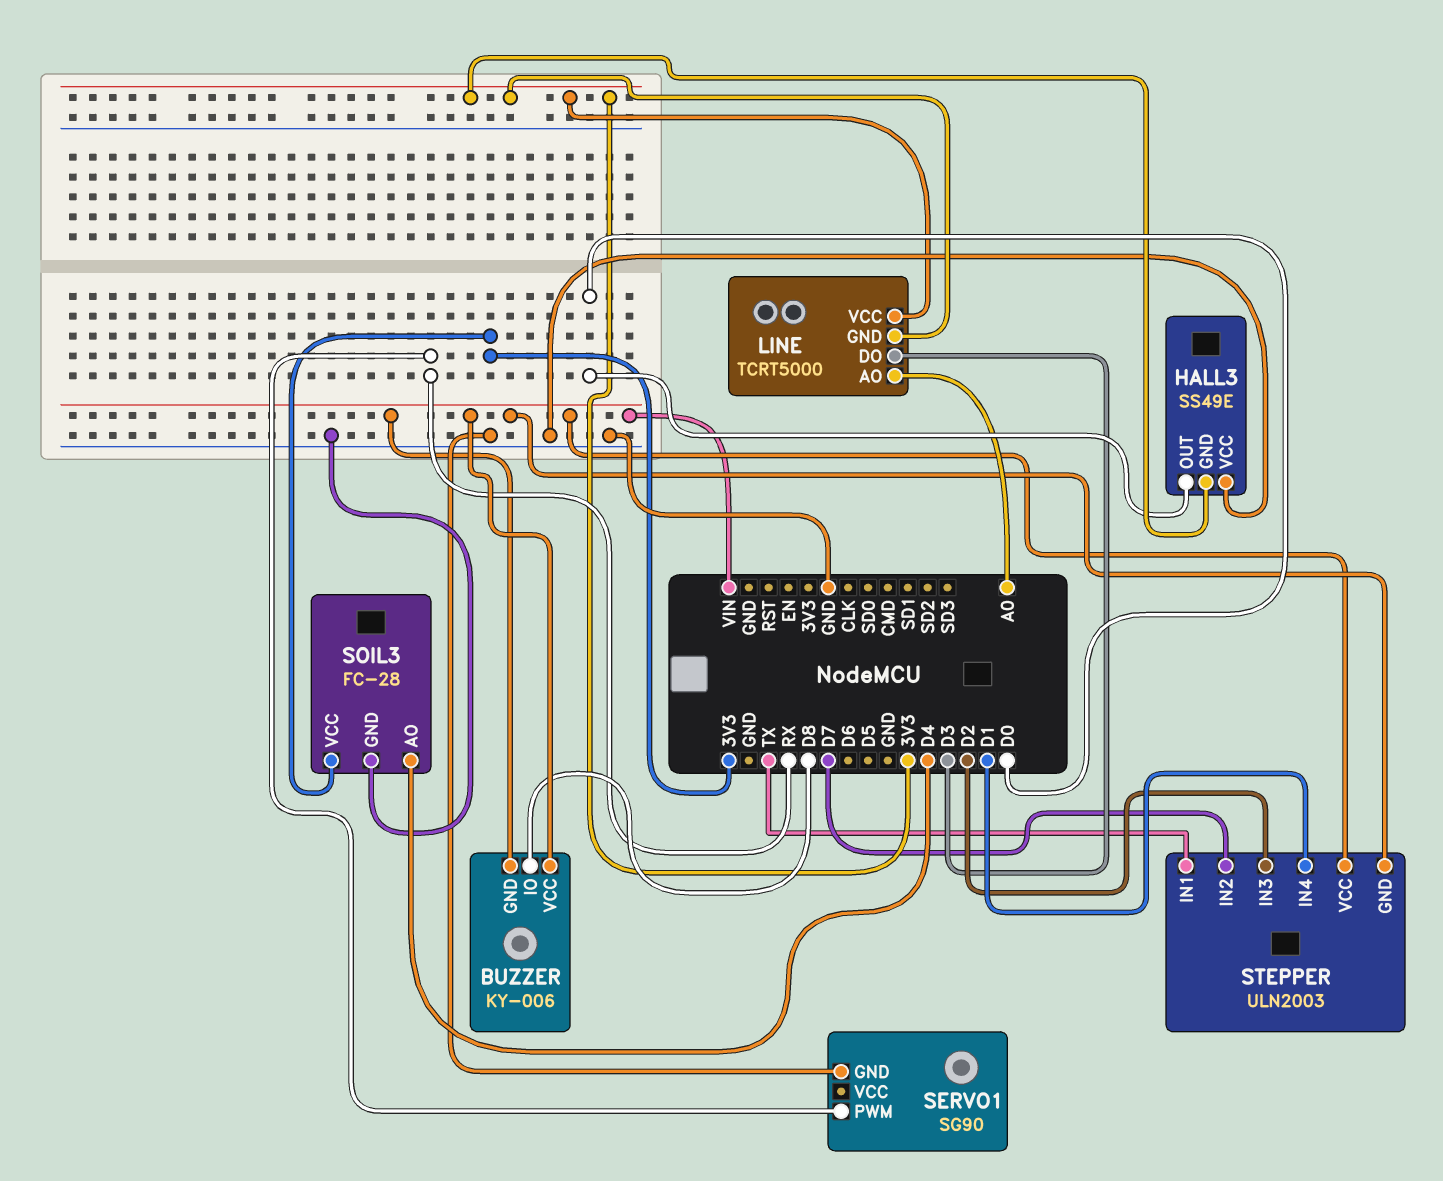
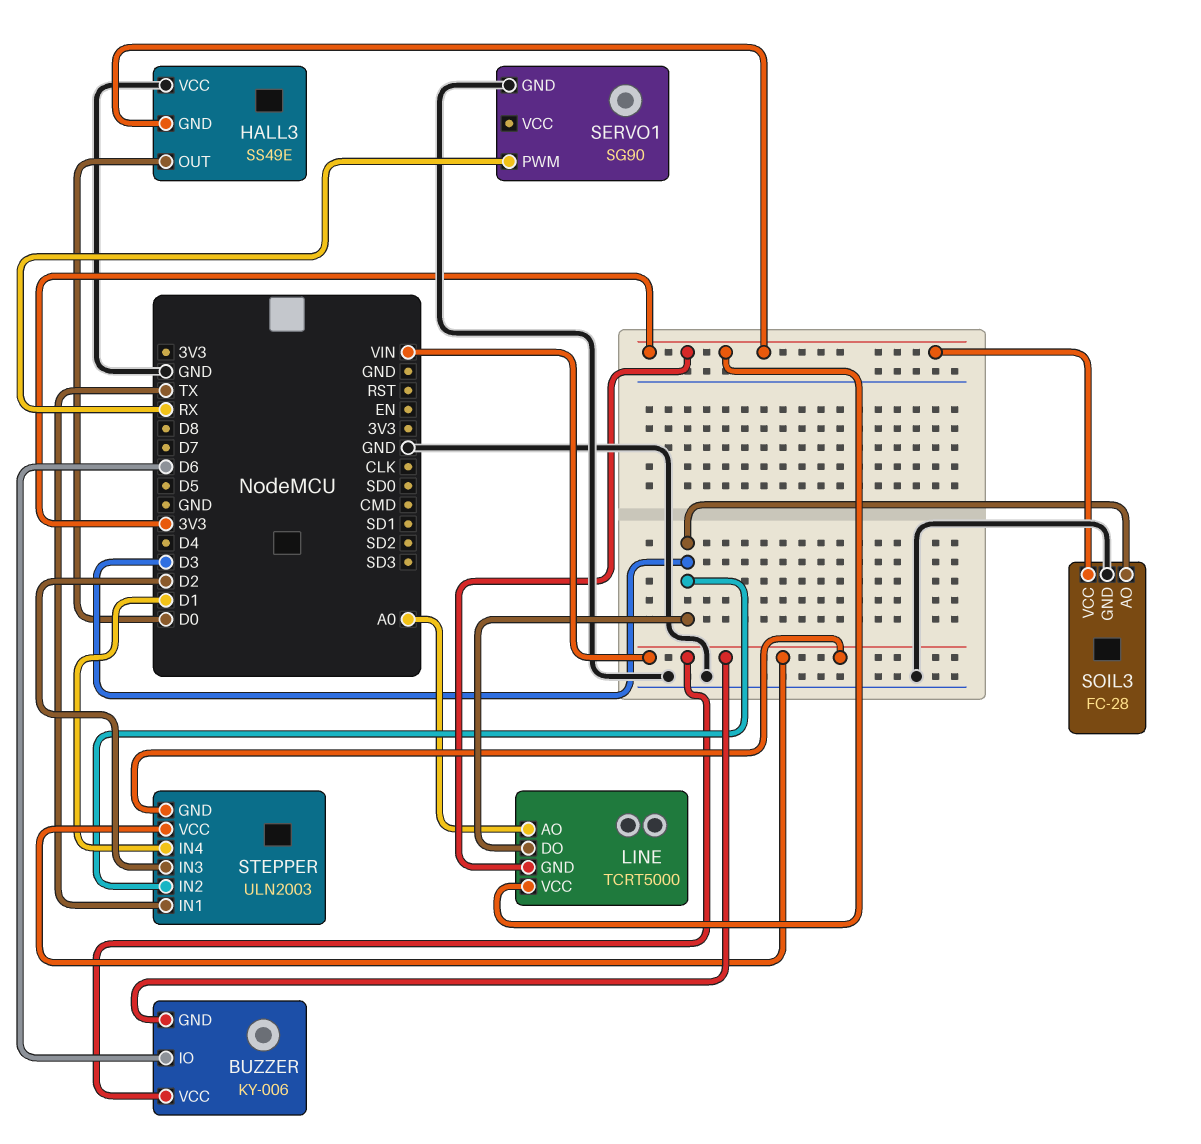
BUZZER pin IO: D8 -> D6
SOIL3 pin AO: D4 -> D3
STEPPER pin IN2: D7 -> D3

